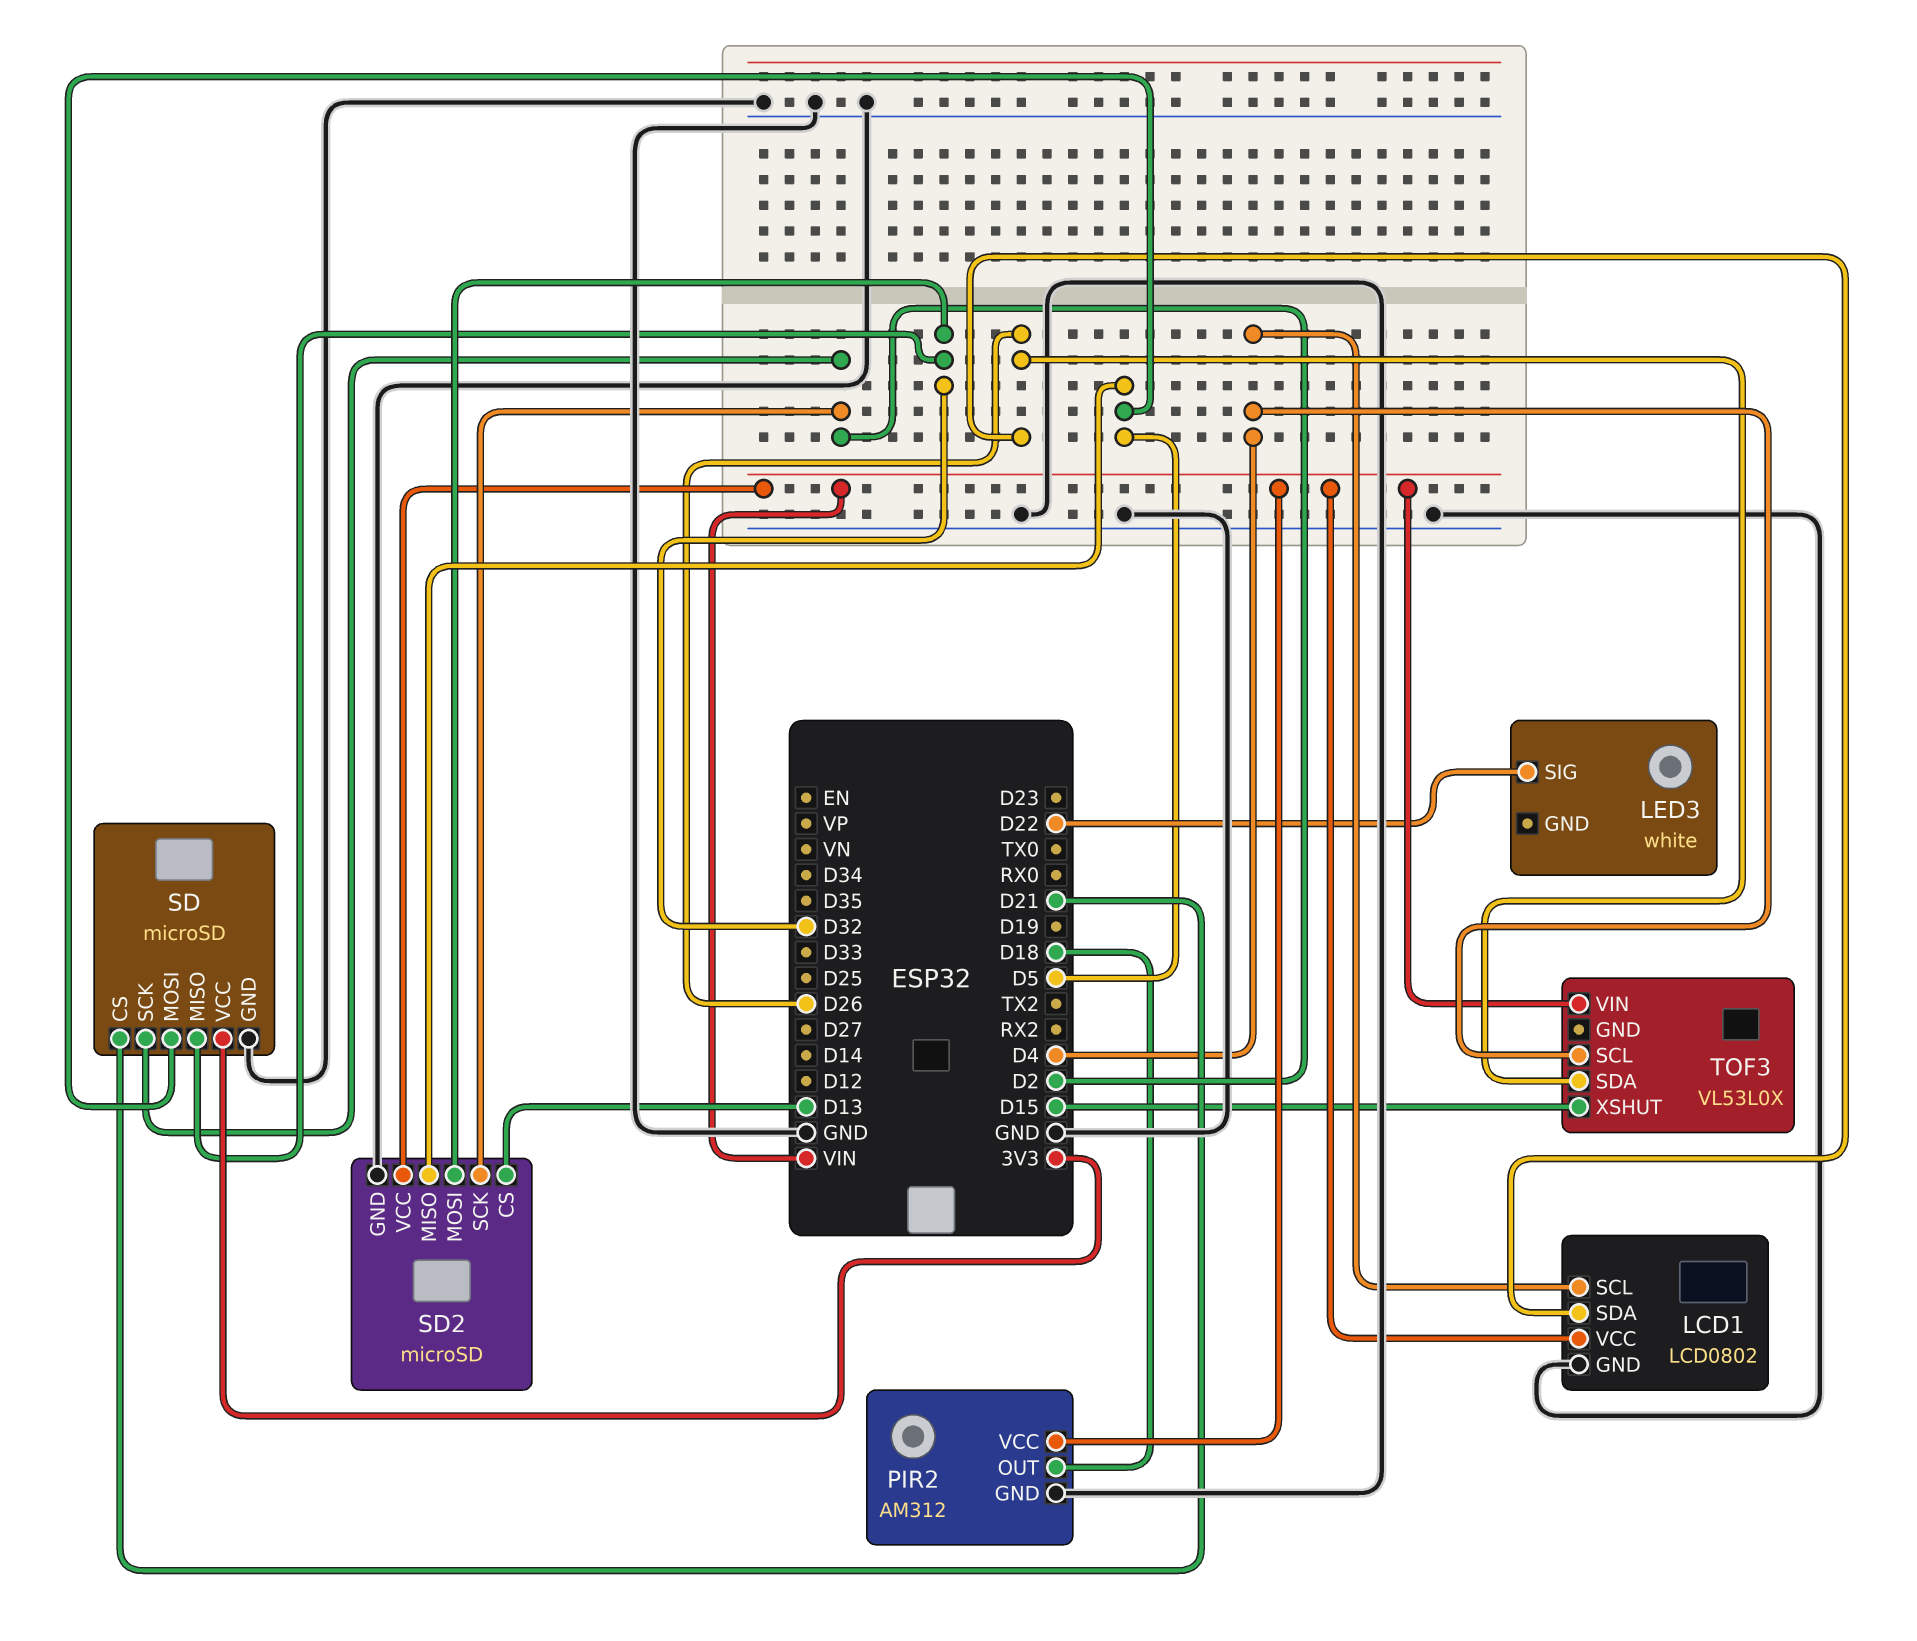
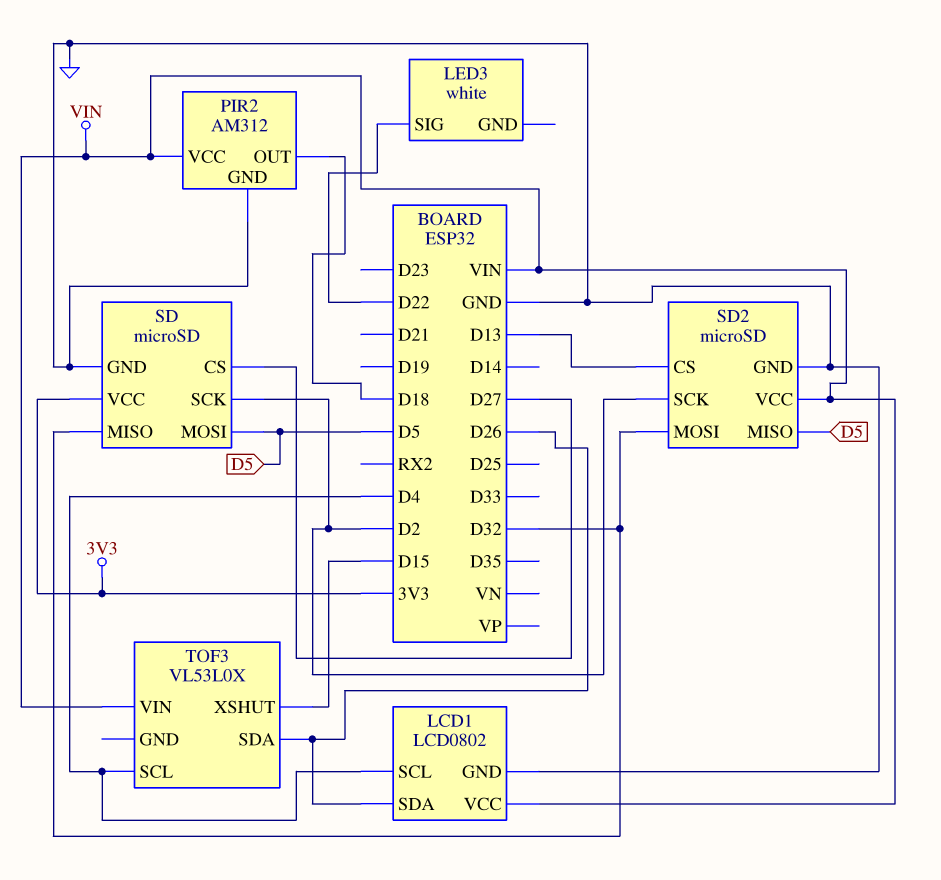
SD pin CS: D21 -> D27

